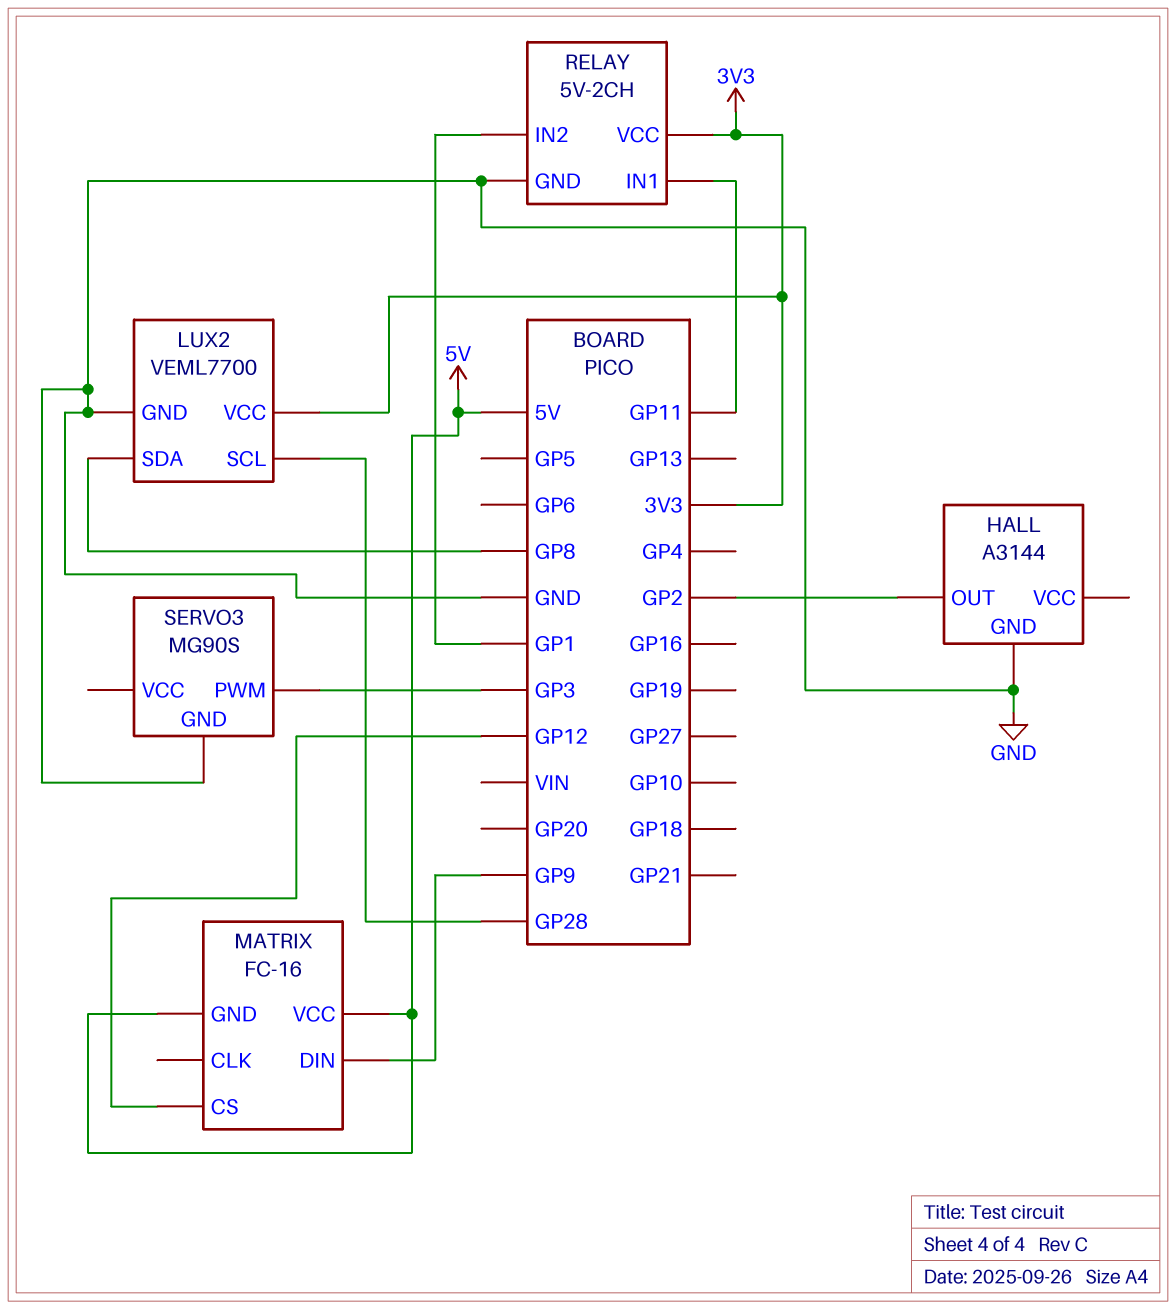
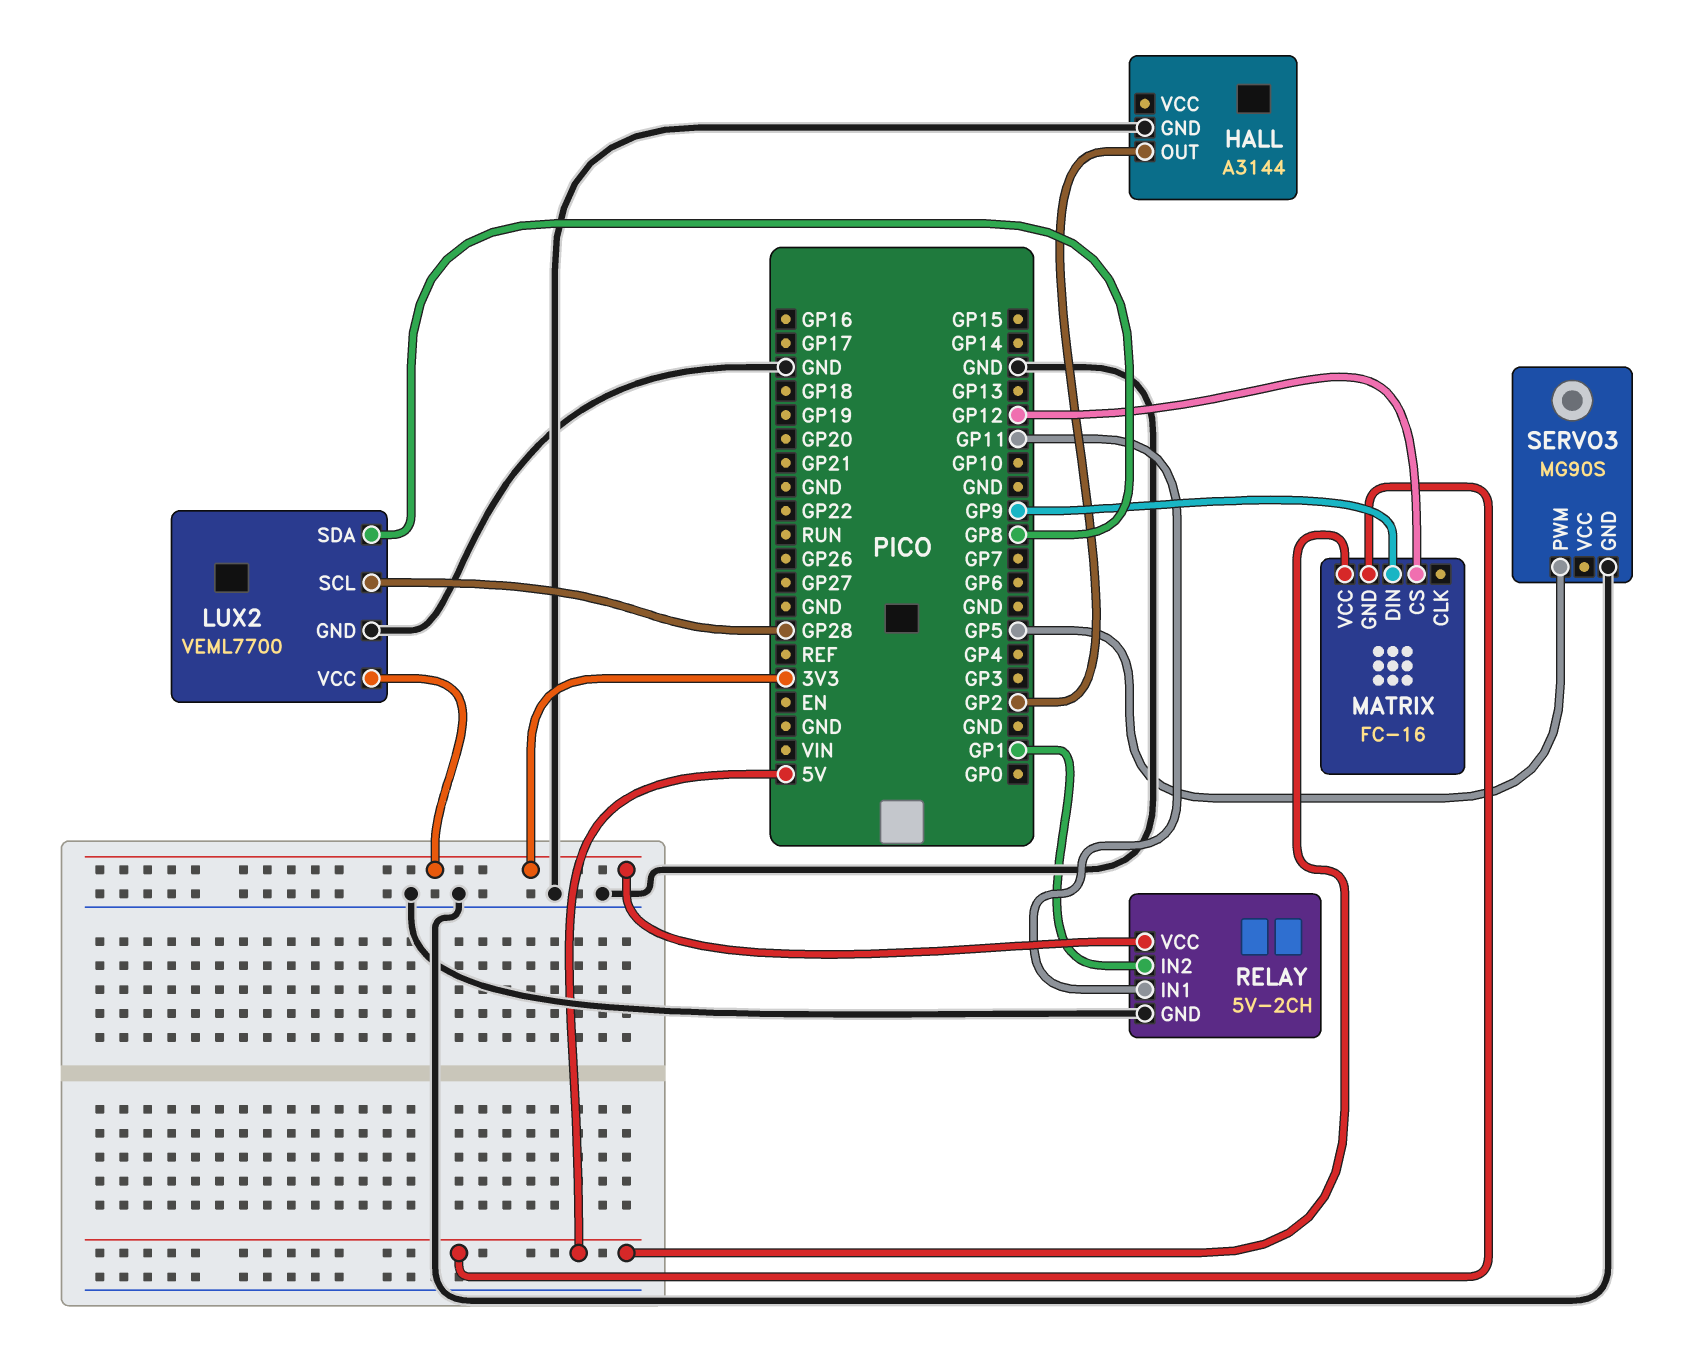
SERVO3 pin PWM: GP3 -> GP5

